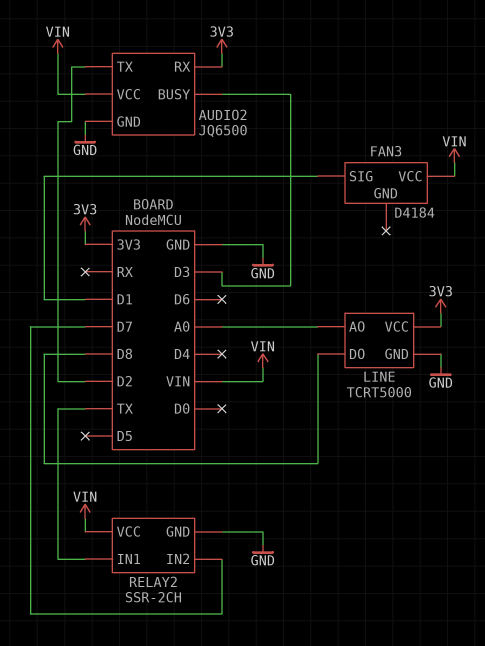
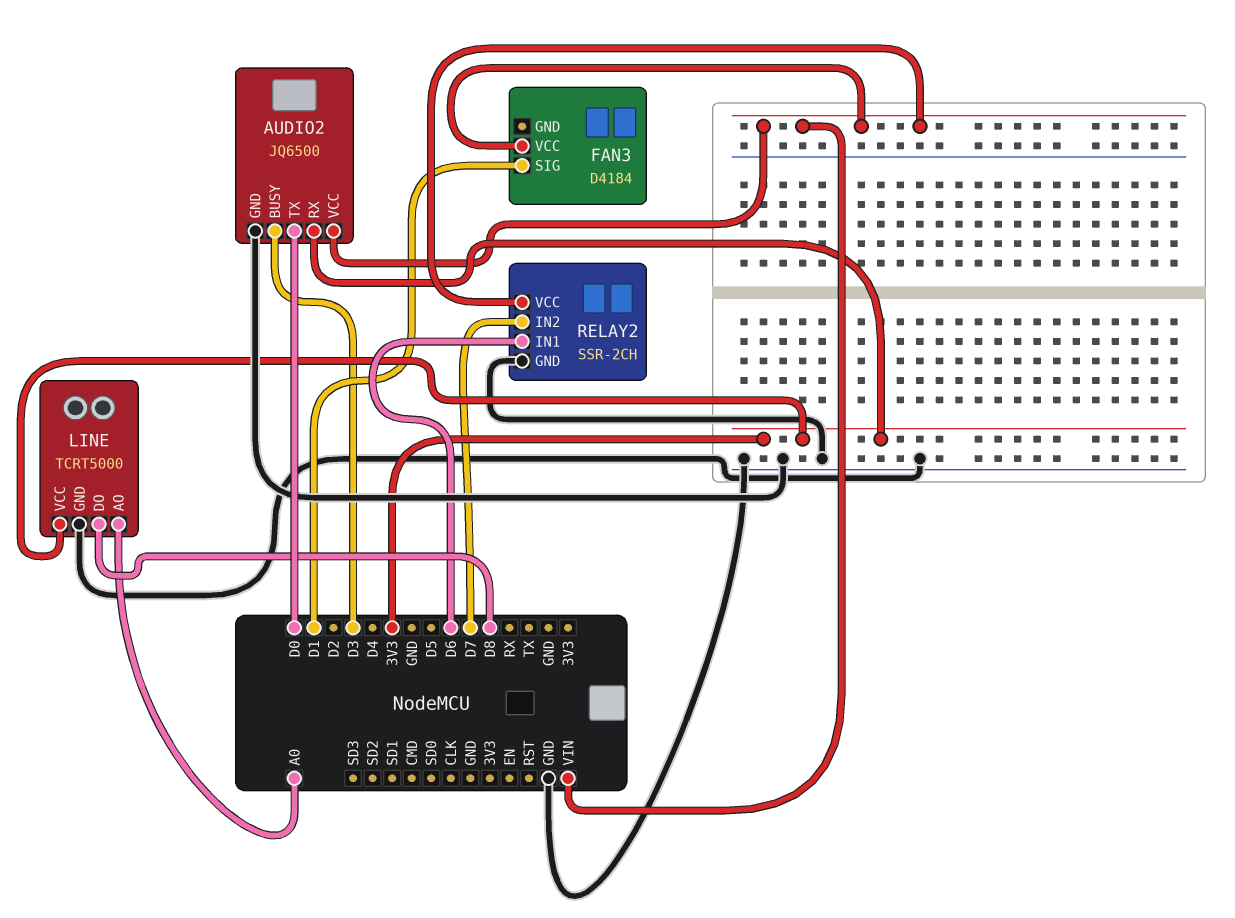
AUDIO2 pin TX: D2 -> D0
RELAY2 pin IN1: TX -> D6

